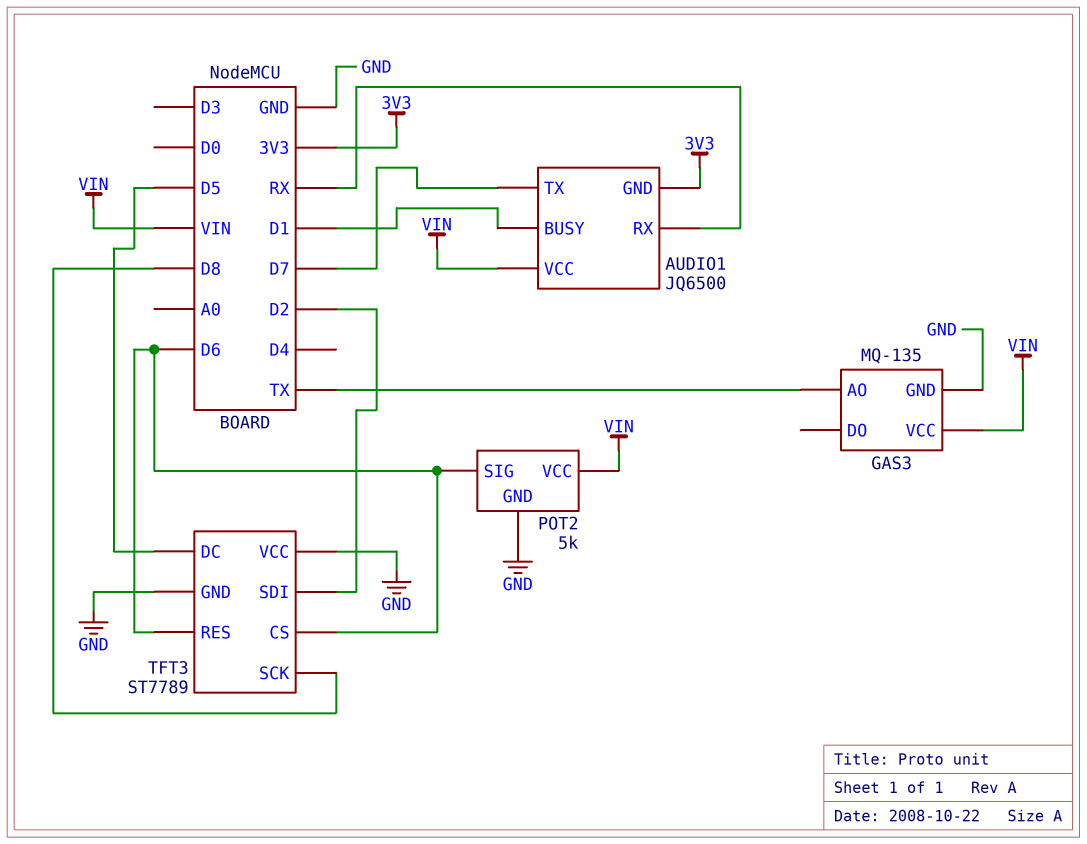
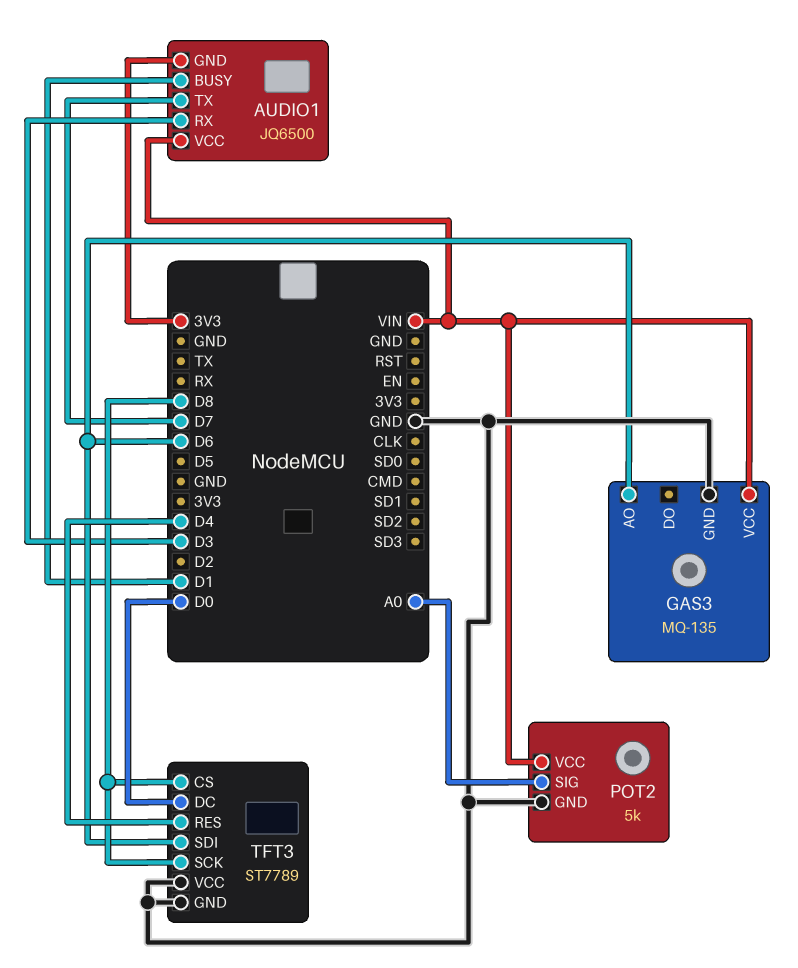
AUDIO1 pin RX: RX -> D3
GAS3 pin AO: TX -> D6
POT2 pin SIG: D6 -> A0
TFT3 pin CS: D6 -> D8
TFT3 pin DC: D5 -> D0
TFT3 pin RES: D6 -> D4
TFT3 pin SDI: D2 -> D6

